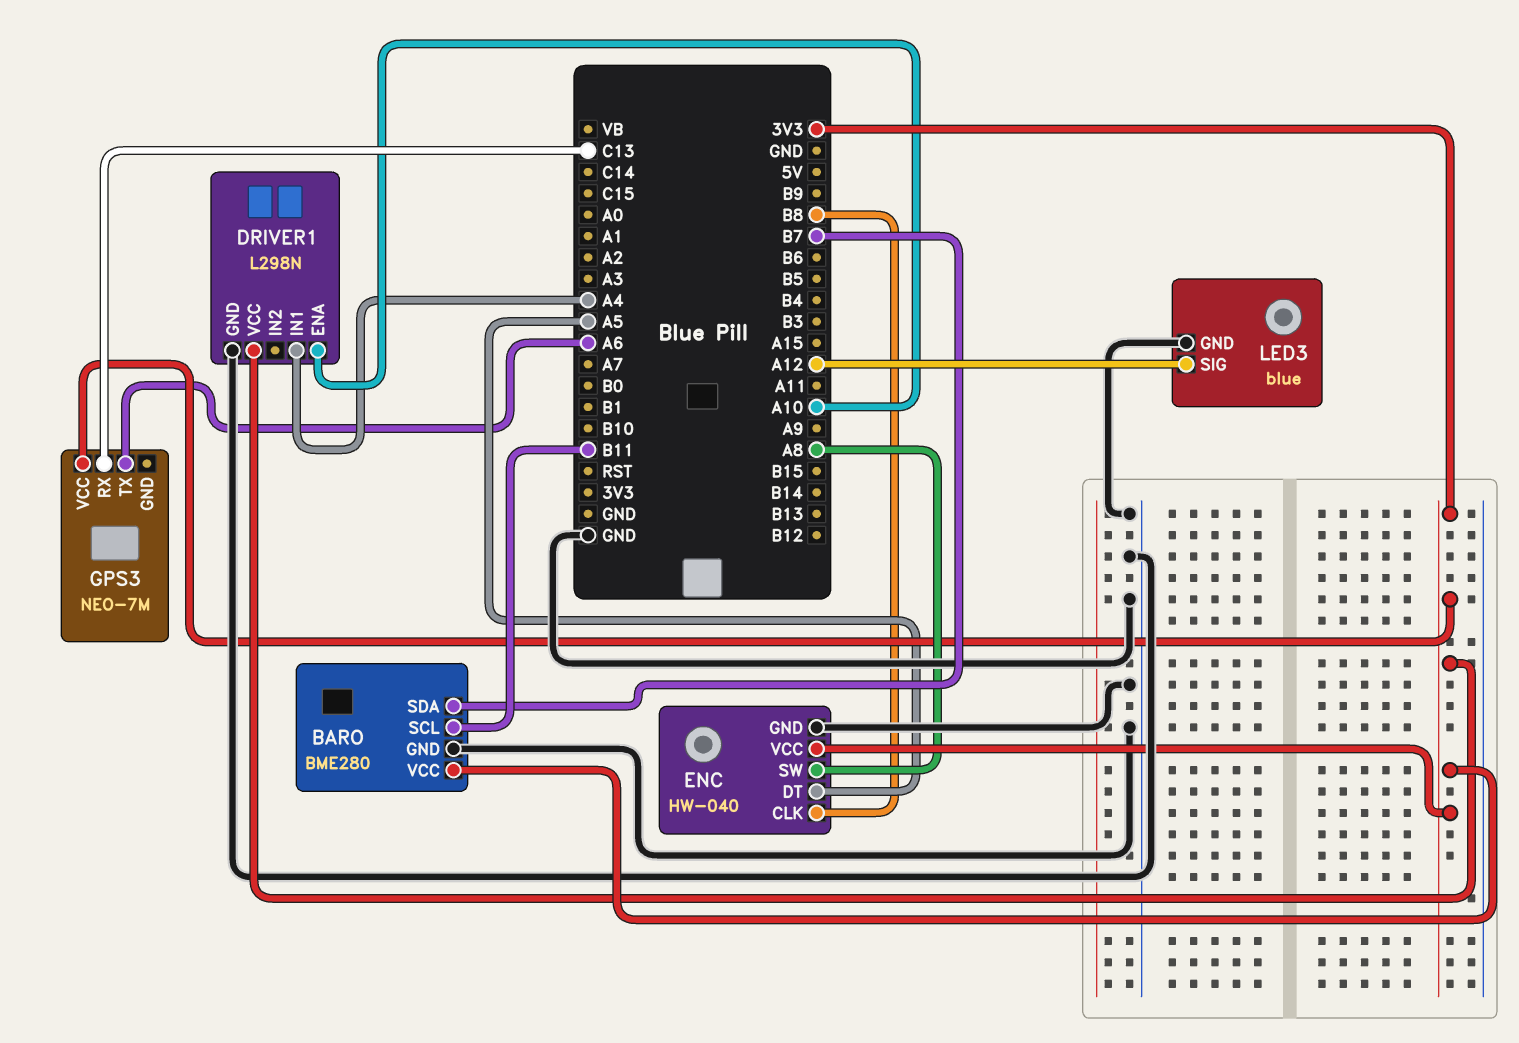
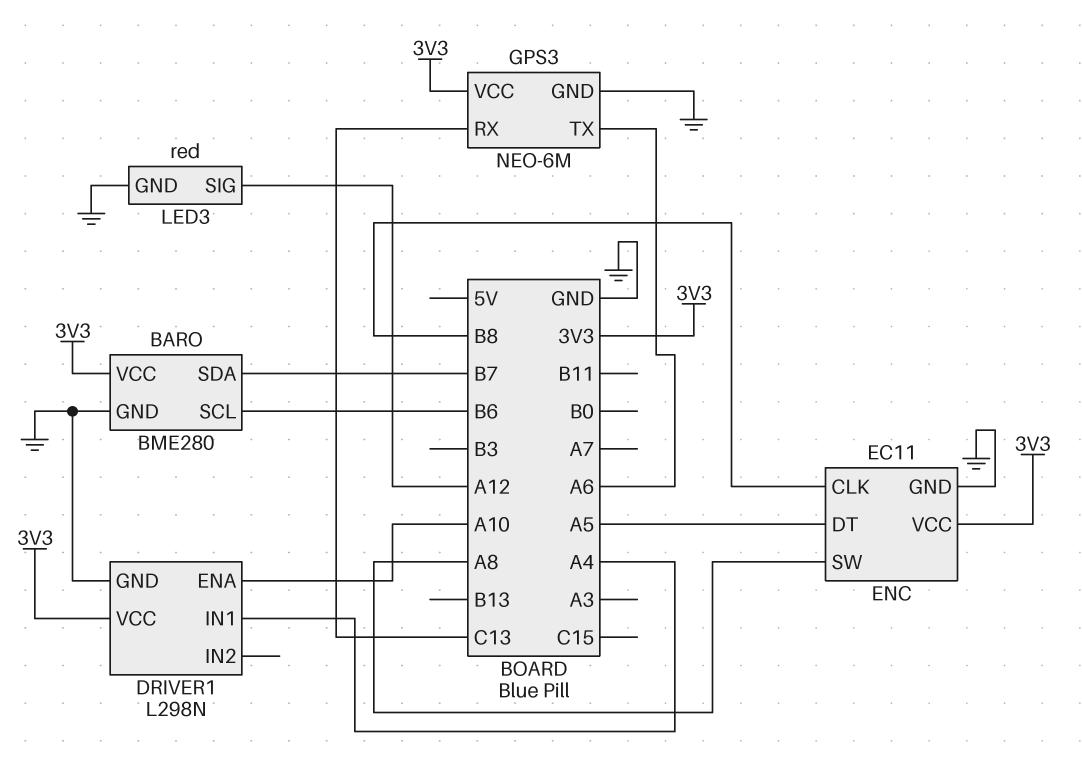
BARO pin SCL: B11 -> B6
ENC: HW-040 -> EC11
GPS3: NEO-7M -> NEO-6M
GPS3 pin GND: none -> GND
LED3: blue -> red

